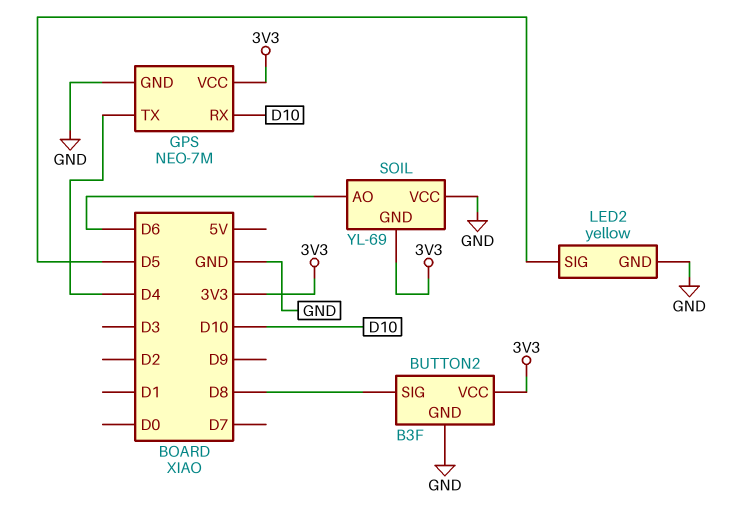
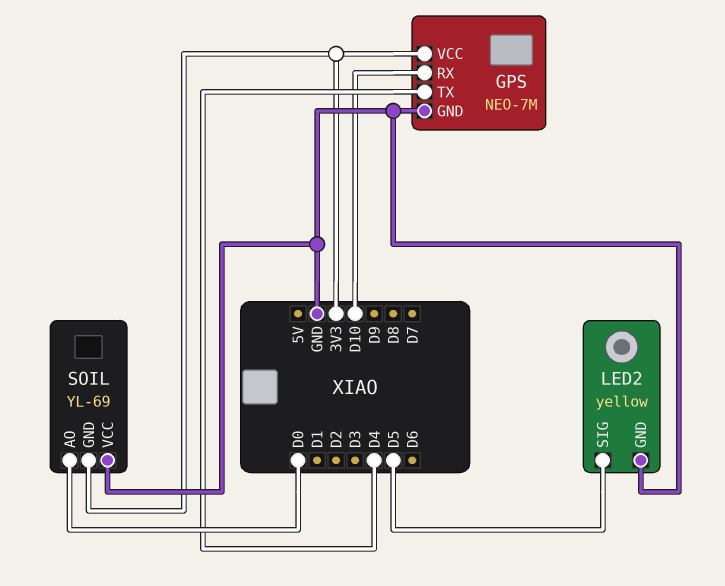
BUTTON2: B3F -> none
BUTTON2 pin GND: GND -> none
BUTTON2 pin SIG: D8 -> none
BUTTON2 pin VCC: 3V3 -> none
SOIL pin AO: D6 -> D0

